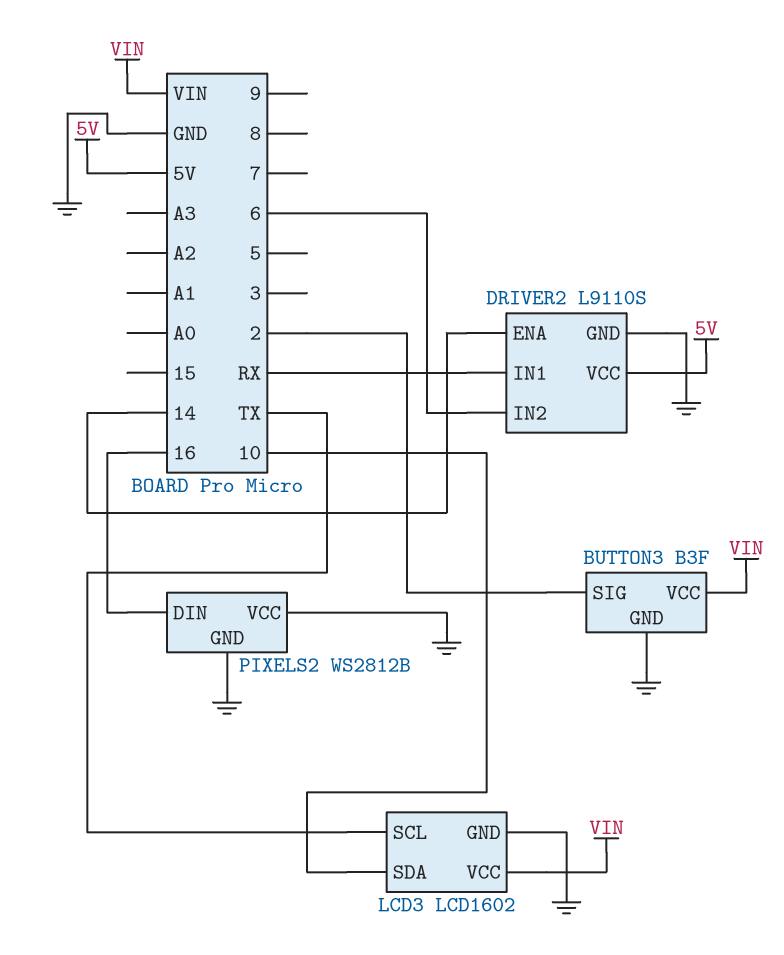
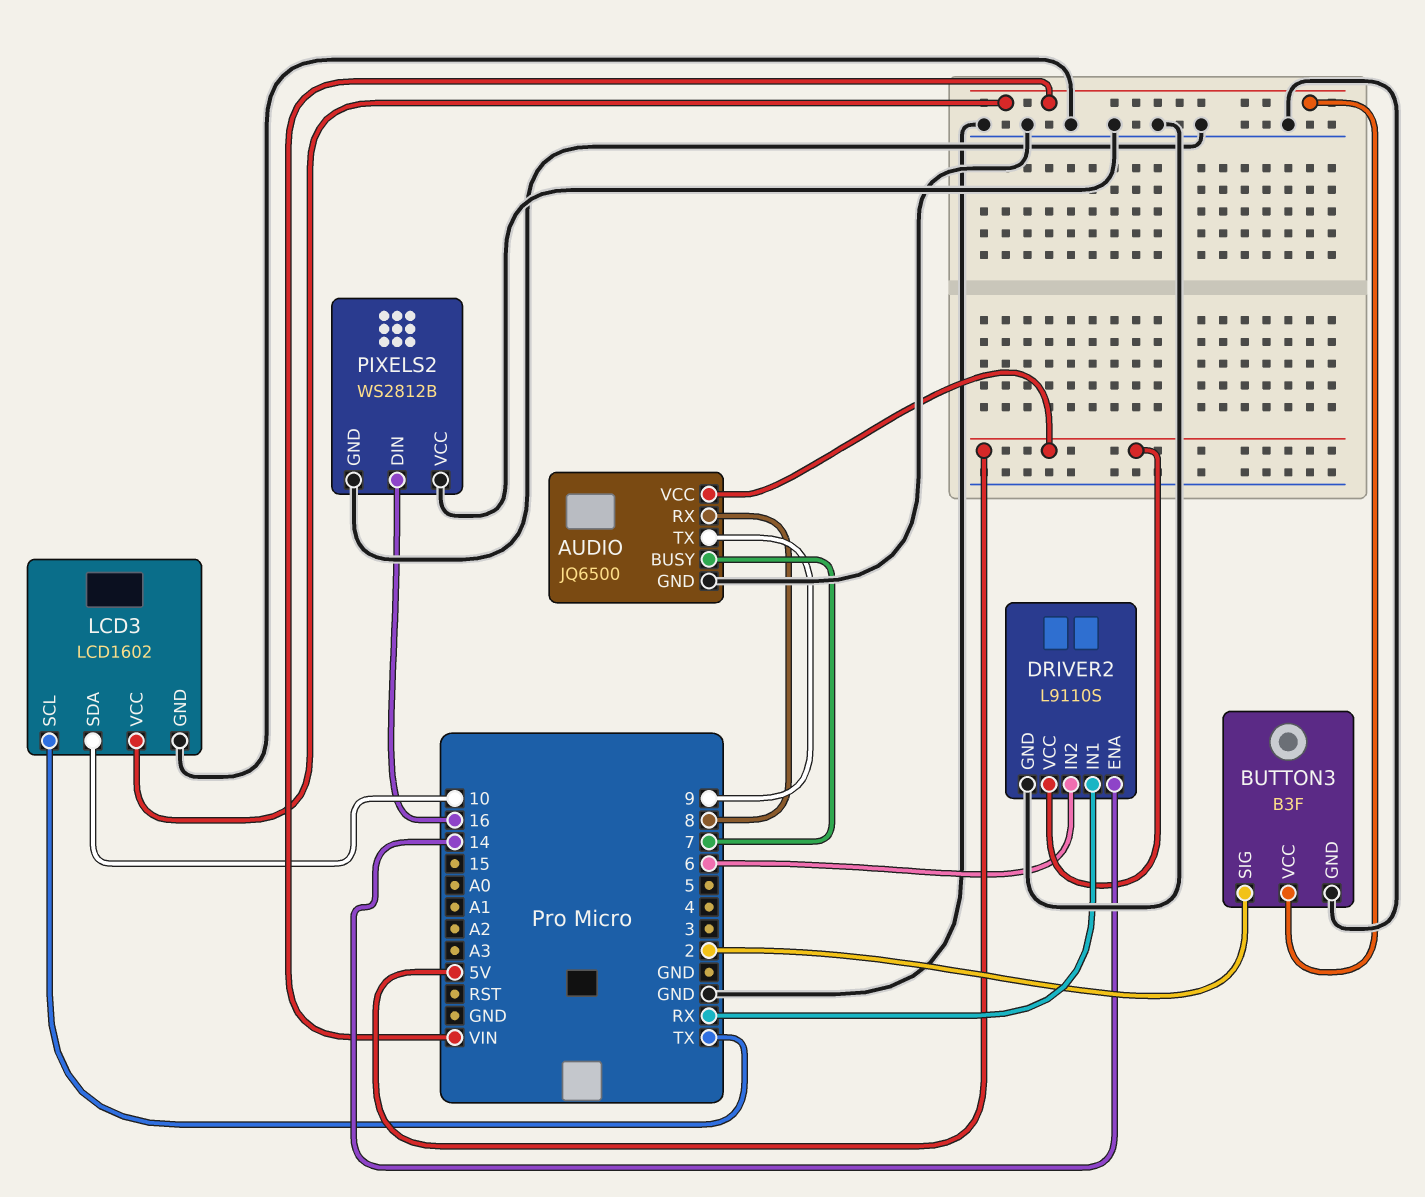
AUDIO: none -> JQ6500
AUDIO pin BUSY: none -> 7
AUDIO pin GND: none -> GND
AUDIO pin RX: none -> 8
AUDIO pin TX: none -> 9
AUDIO pin VCC: none -> 5V

